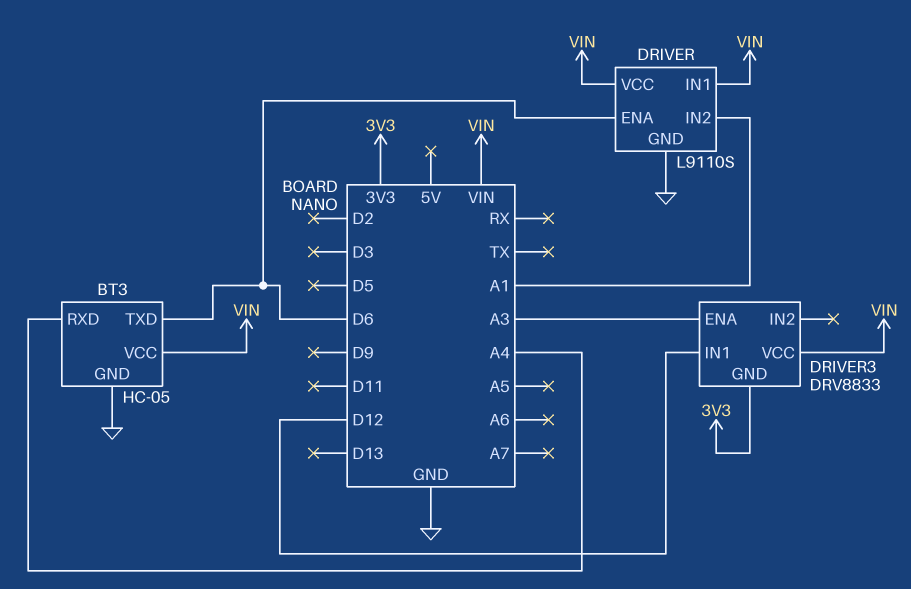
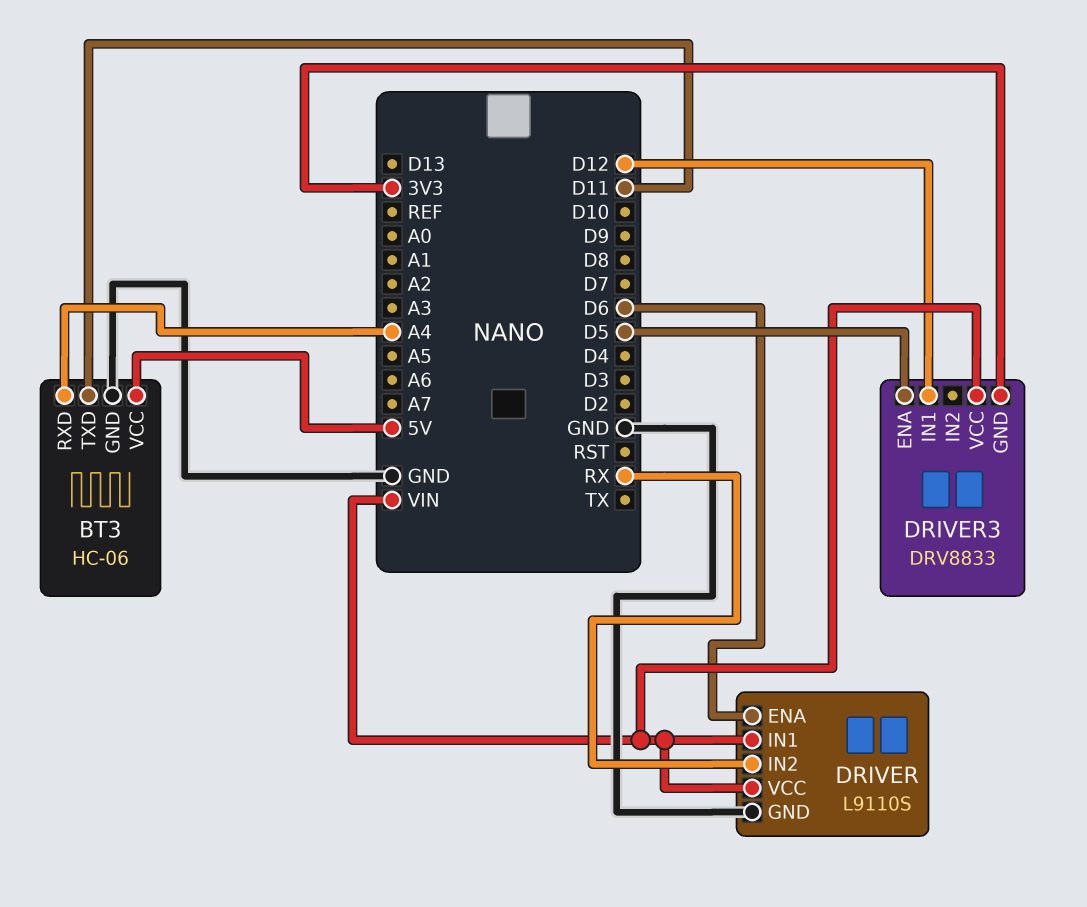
BT3: HC-05 -> HC-06
BT3 pin TXD: D6 -> D11
BT3 pin VCC: VIN -> 5V
DRIVER pin IN2: A1 -> RX
DRIVER3 pin ENA: A3 -> D5

